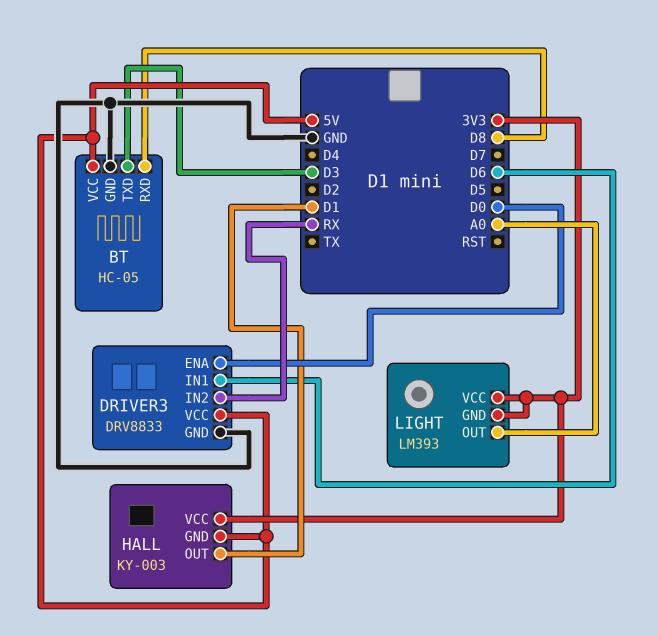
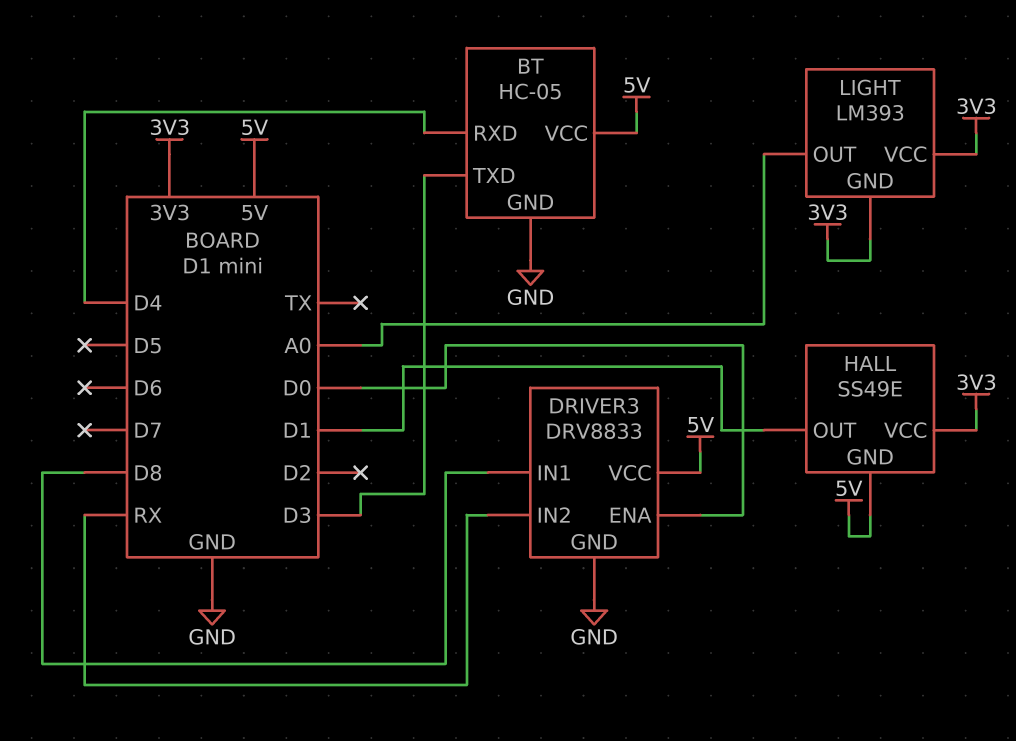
BT pin RXD: D8 -> D4
DRIVER3 pin IN1: D6 -> D8
HALL: KY-003 -> SS49E

